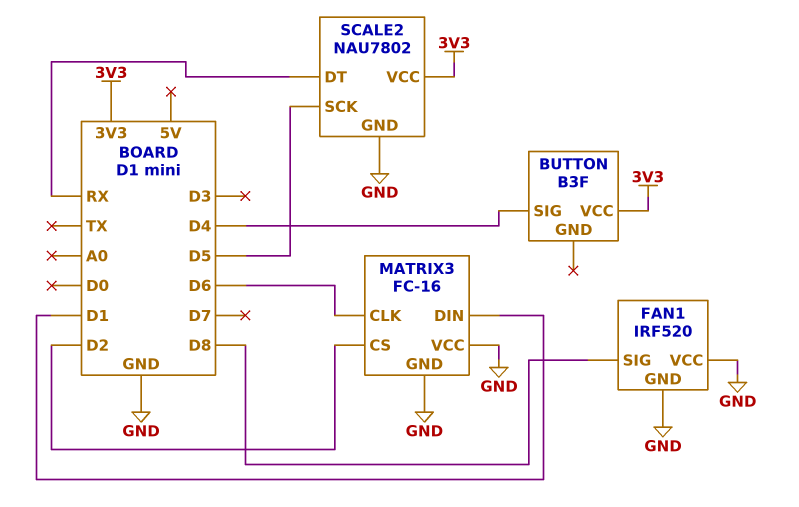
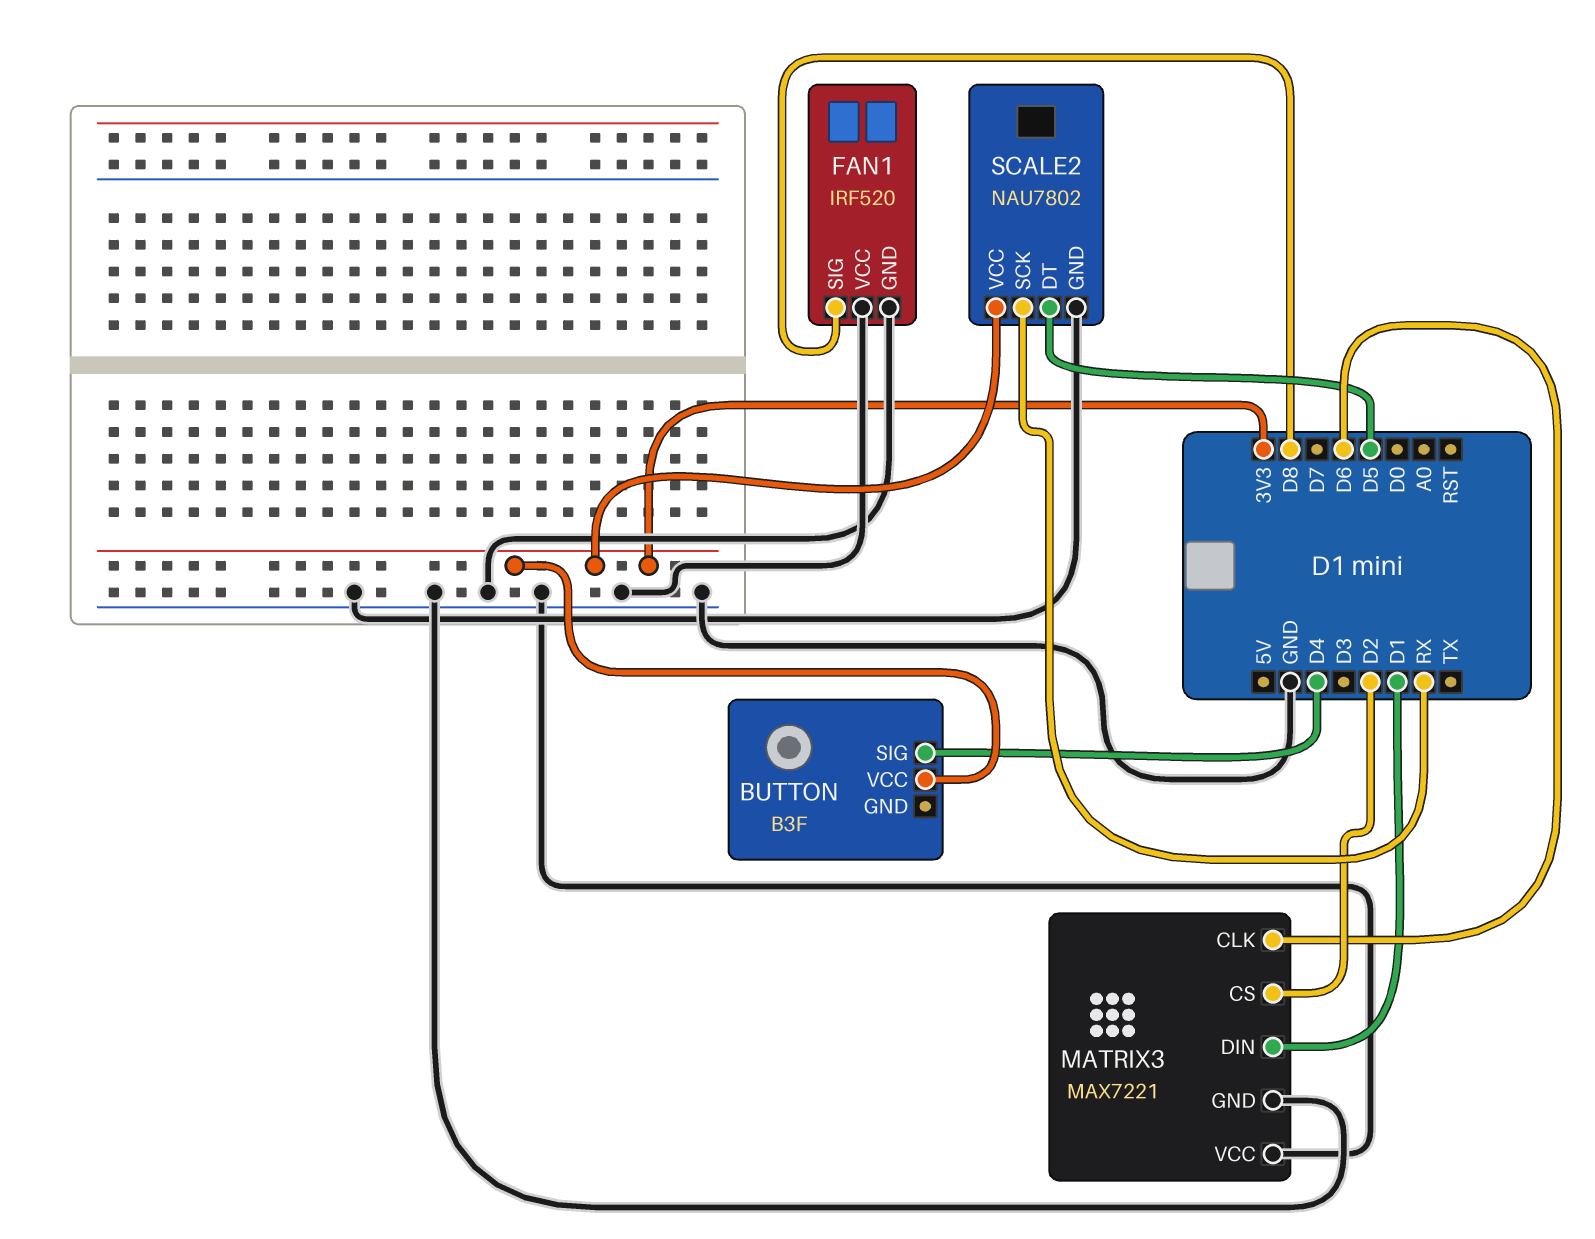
MATRIX3: FC-16 -> MAX7221
SCALE2 pin DT: RX -> D5
SCALE2 pin SCK: D5 -> RX

